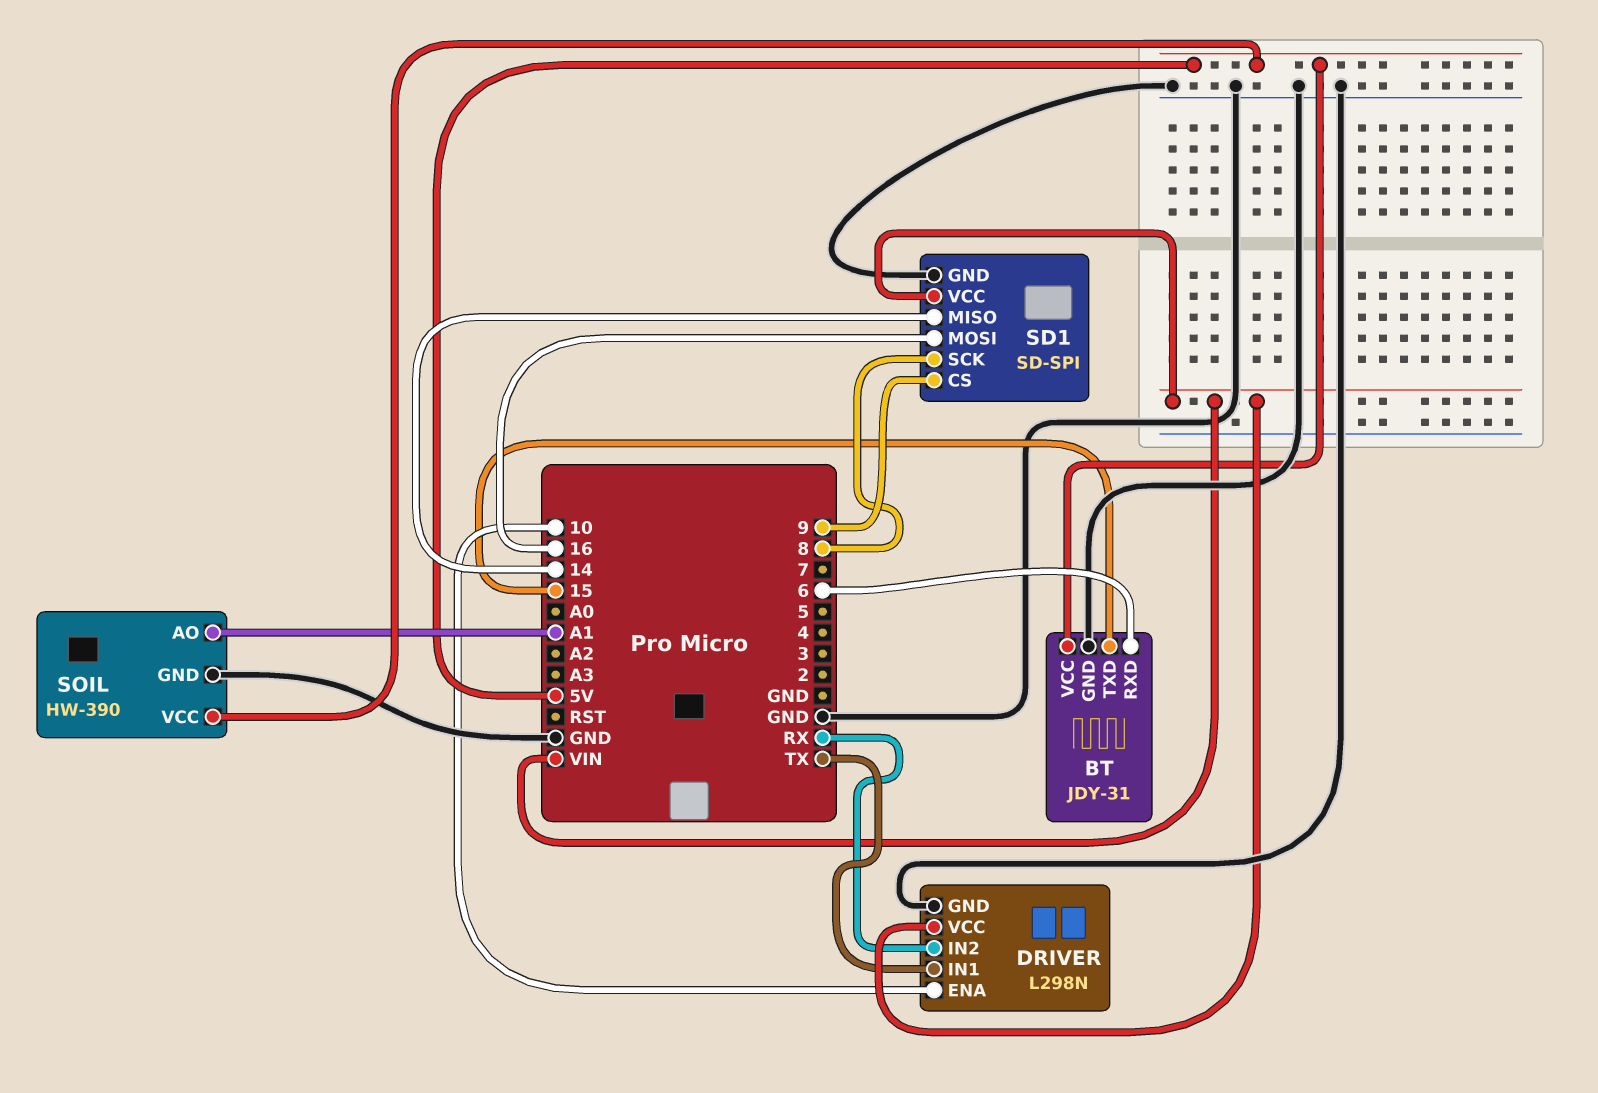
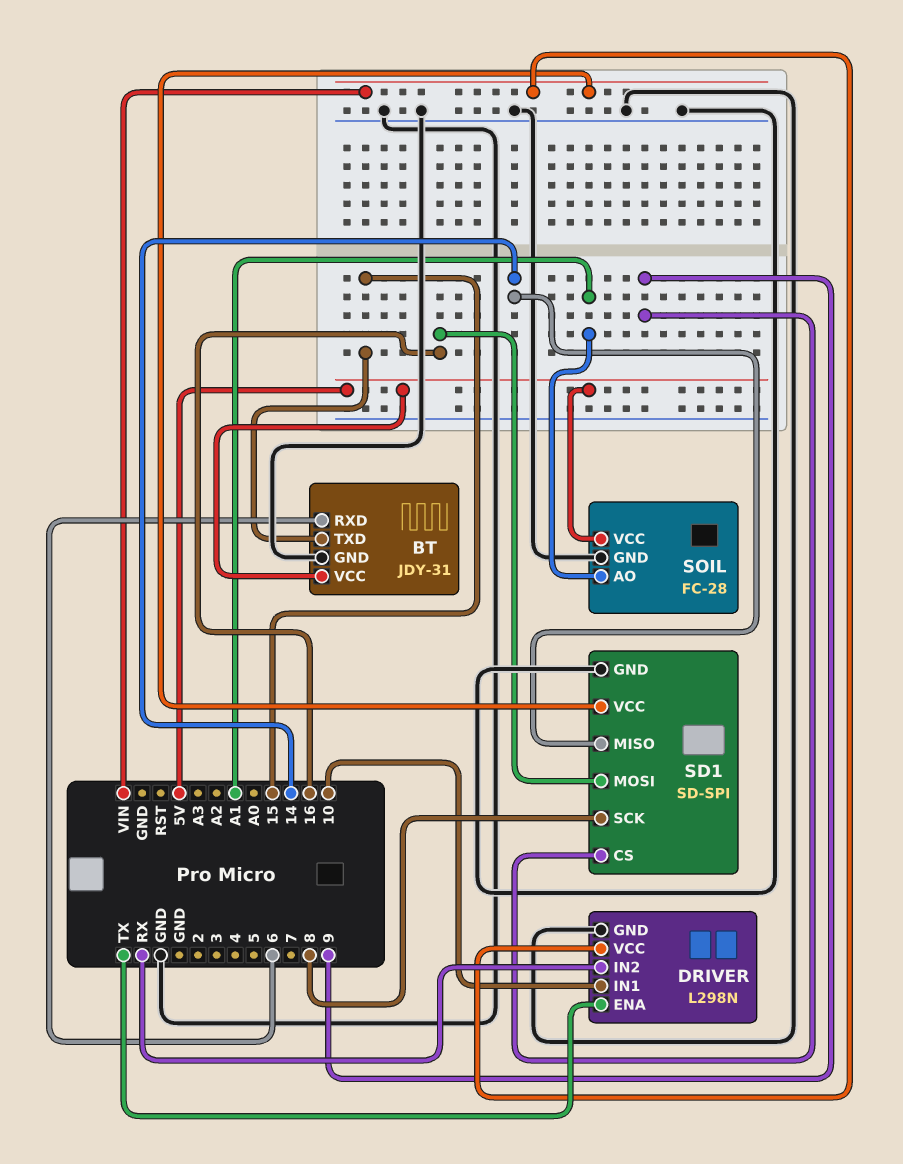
DRIVER pin ENA: 10 -> TX
DRIVER pin IN1: TX -> 10
SOIL: HW-390 -> FC-28

